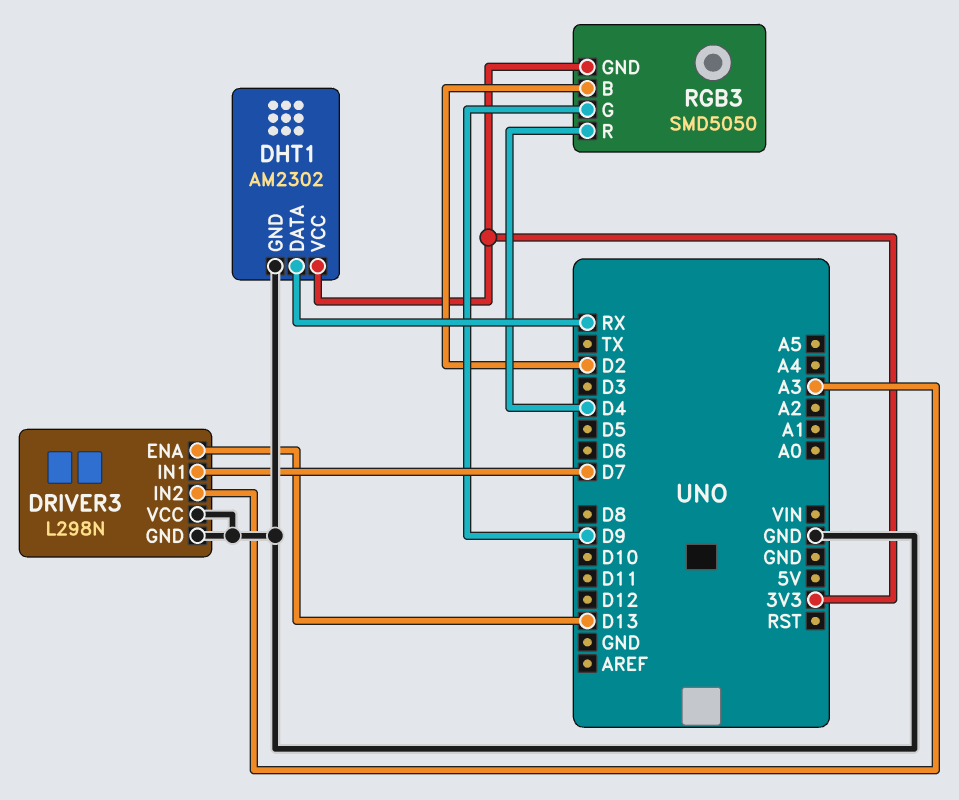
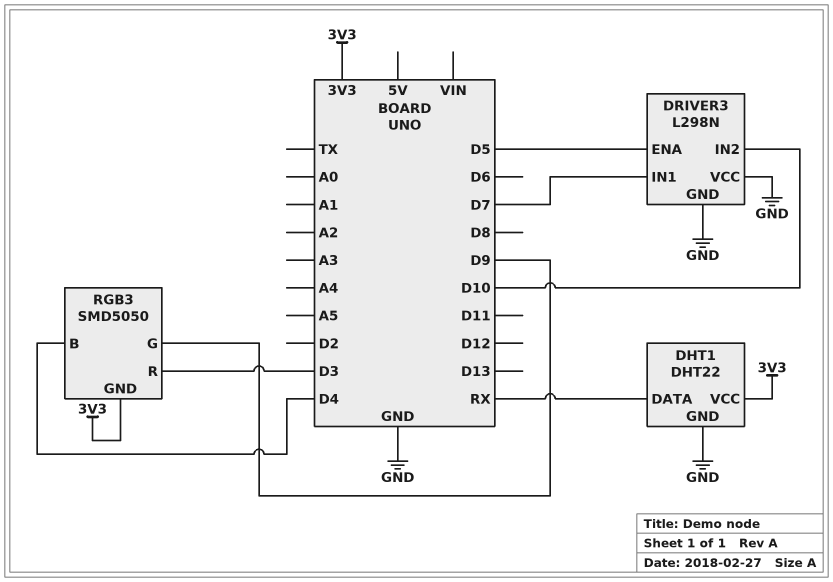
DHT1: AM2302 -> DHT22
DRIVER3 pin ENA: D13 -> D5
DRIVER3 pin IN2: A3 -> D10
RGB3 pin B: D2 -> D4
RGB3 pin R: D4 -> D3

